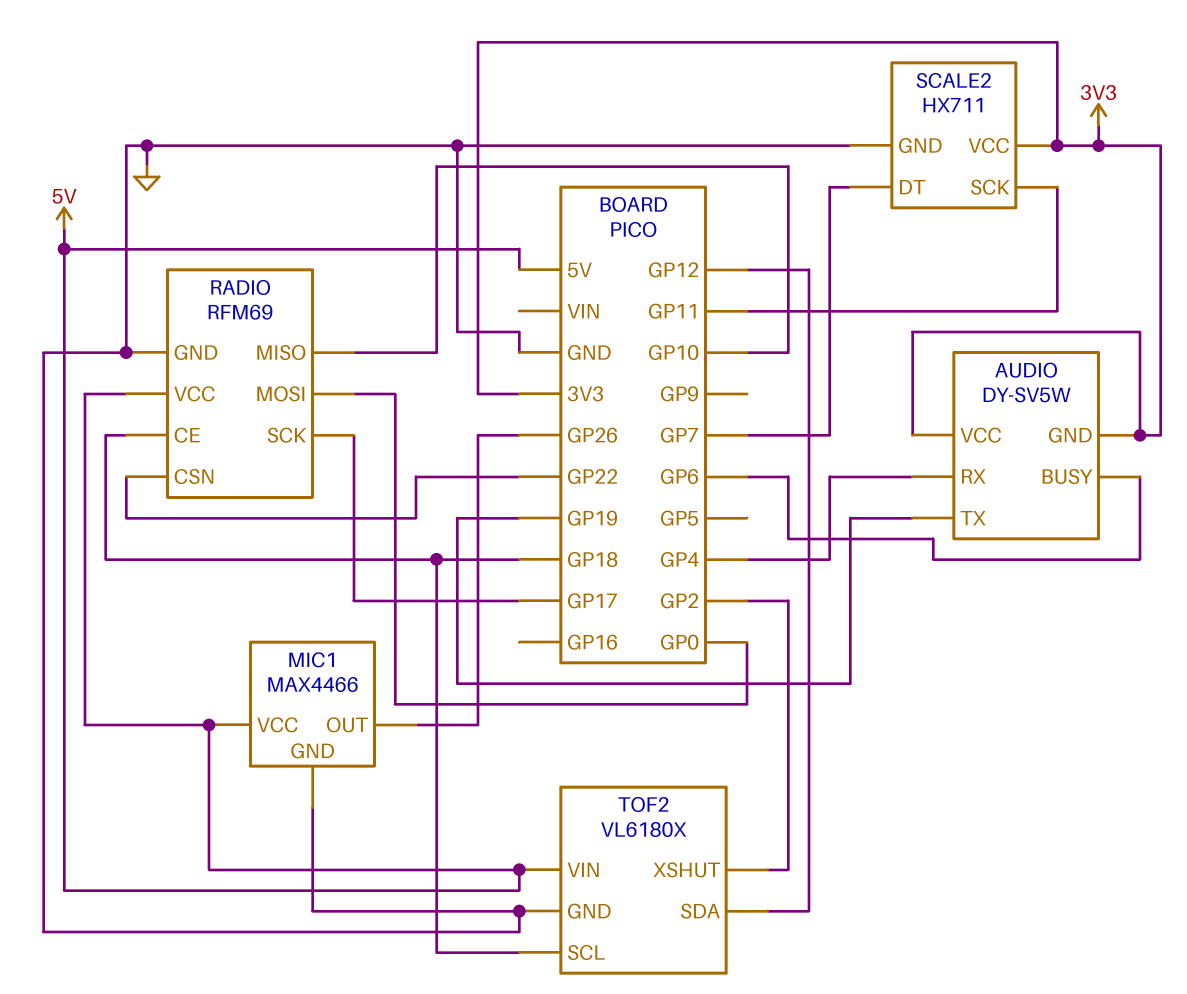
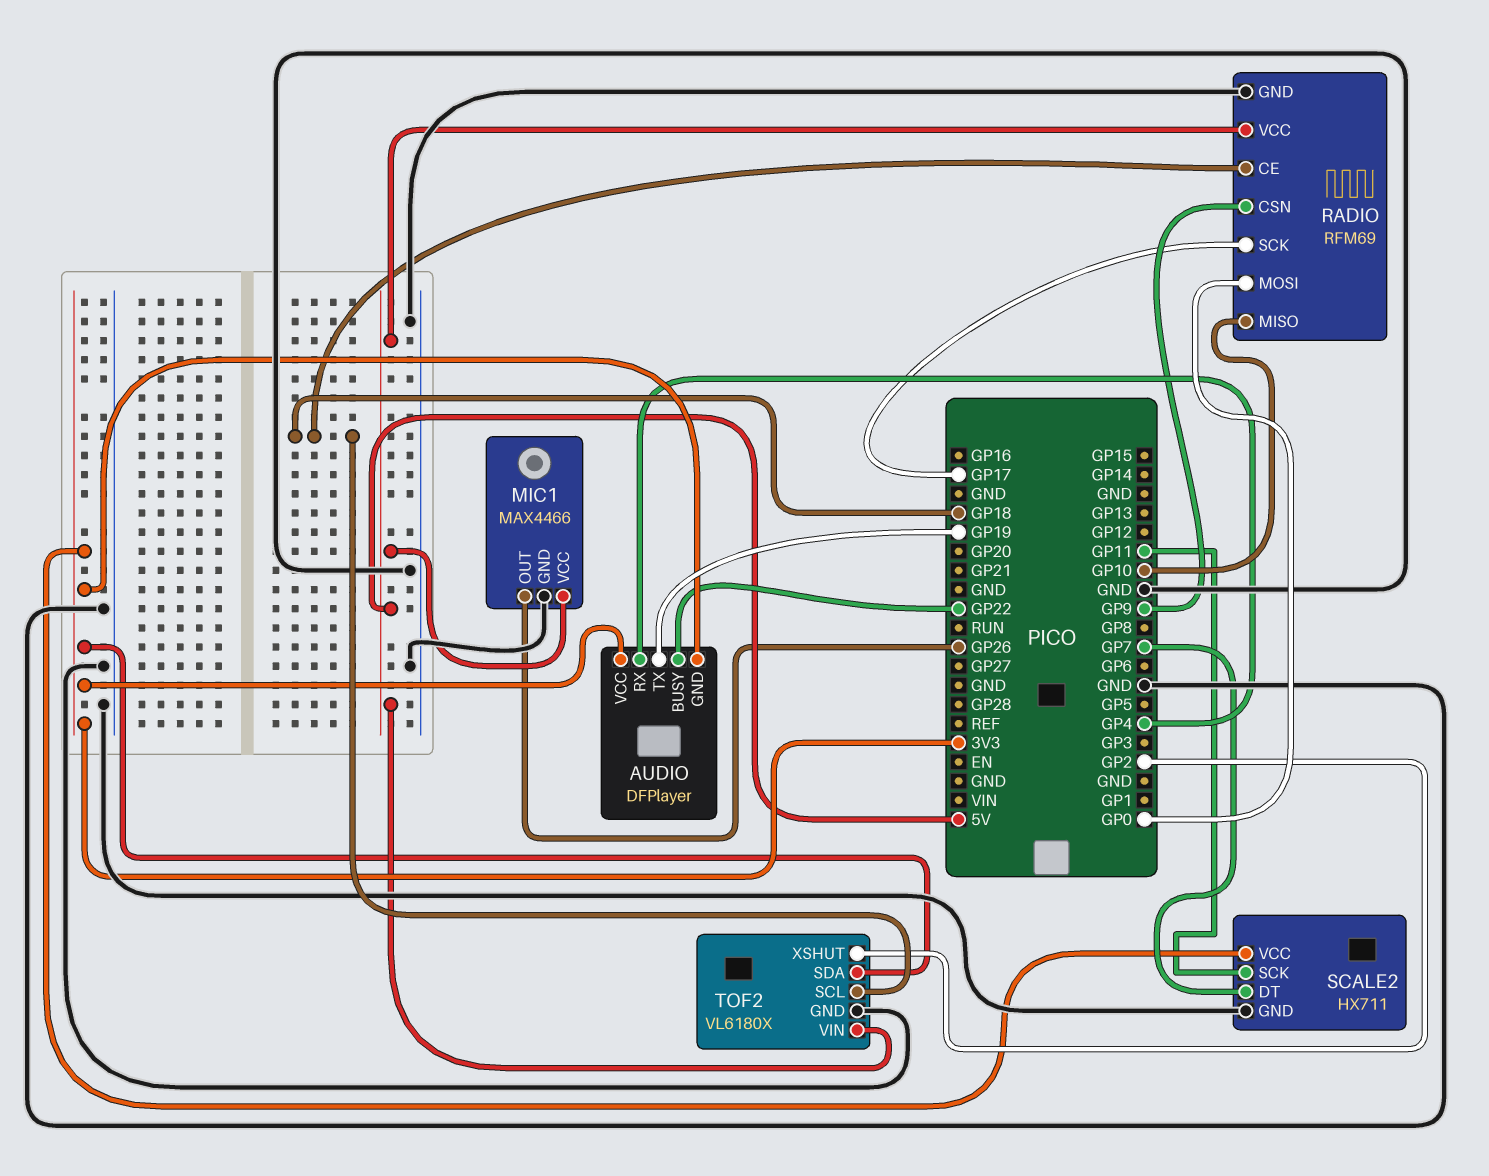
AUDIO: DY-SV5W -> DFPlayer
AUDIO pin BUSY: GP6 -> GP22
RADIO pin CSN: GP22 -> GP9
TOF2 pin SDA: GP12 -> 3V3

